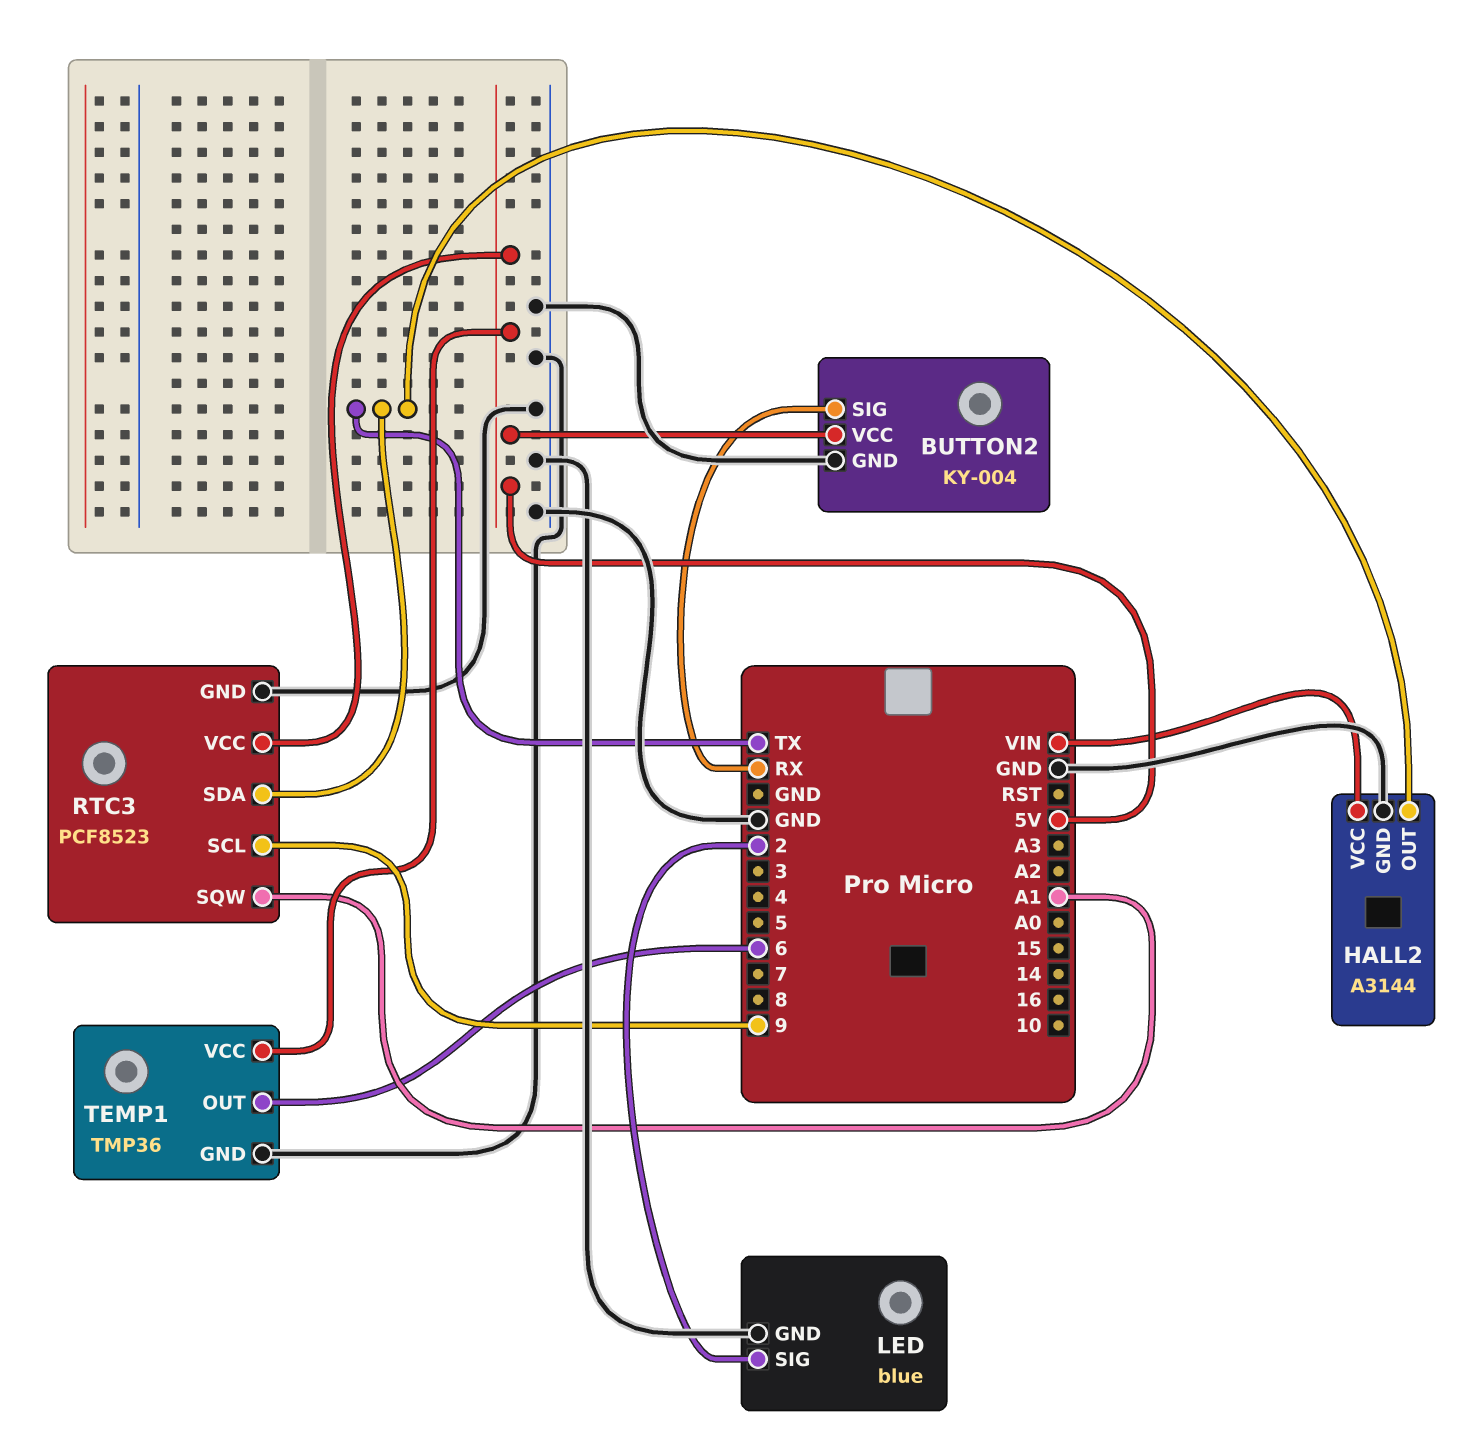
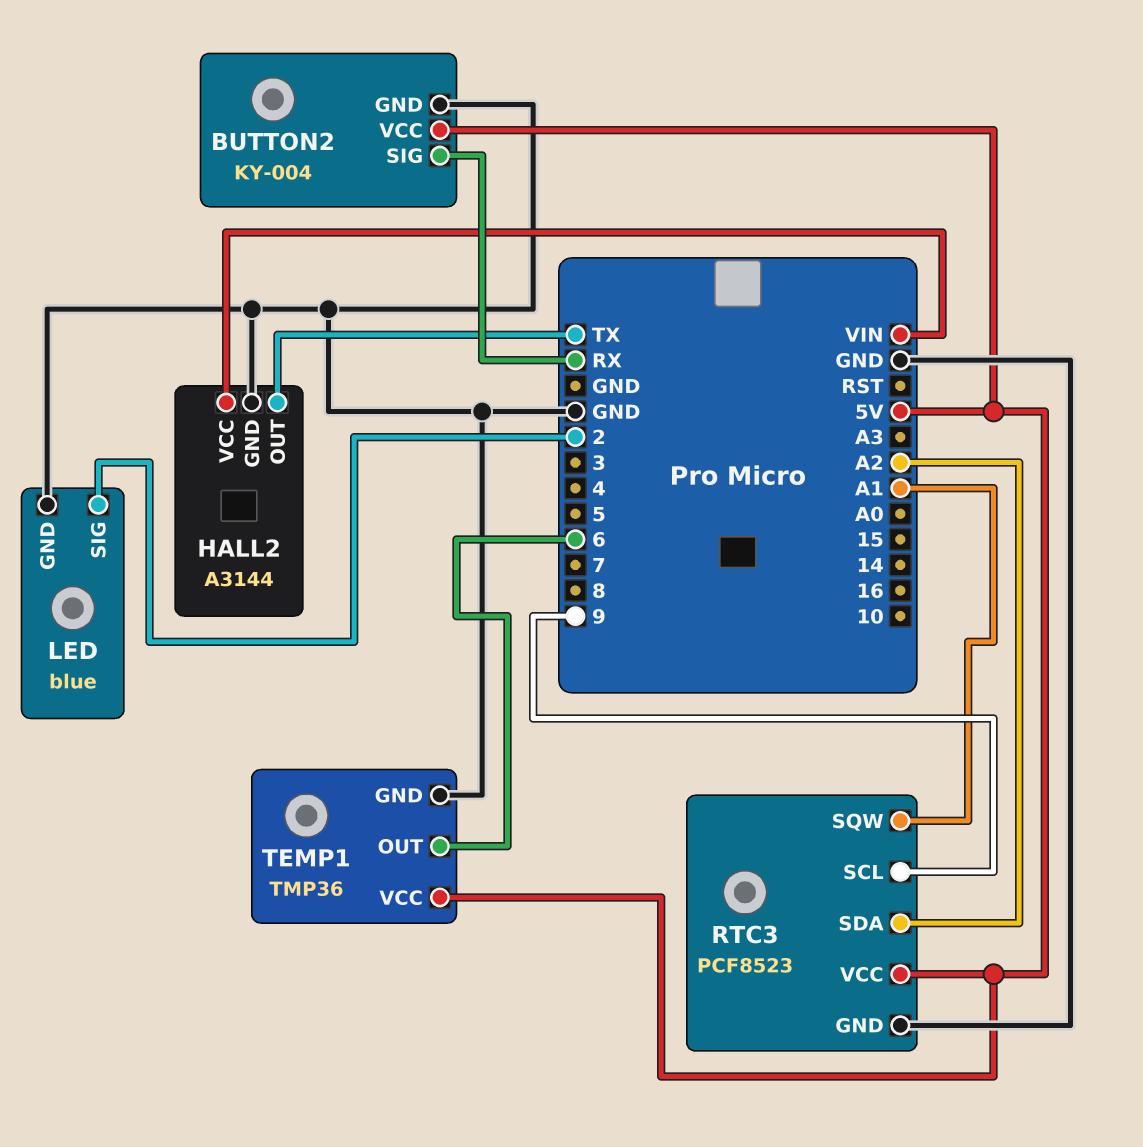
RTC3 pin SDA: TX -> A2

